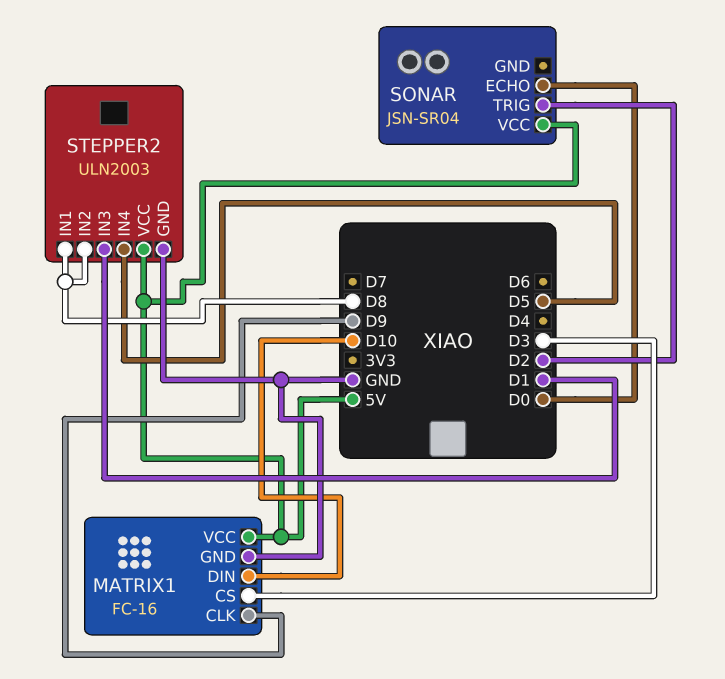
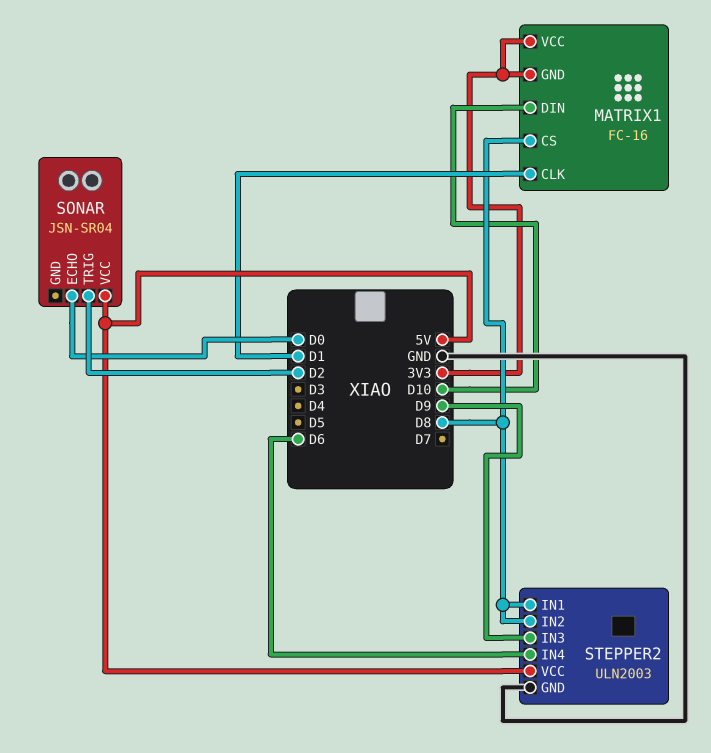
MATRIX1 pin CLK: D9 -> D1
MATRIX1 pin CS: D3 -> D8
MATRIX1 pin GND: GND -> 3V3
MATRIX1 pin VCC: 5V -> 3V3
STEPPER2 pin IN3: D1 -> D9
STEPPER2 pin IN4: D5 -> D6

